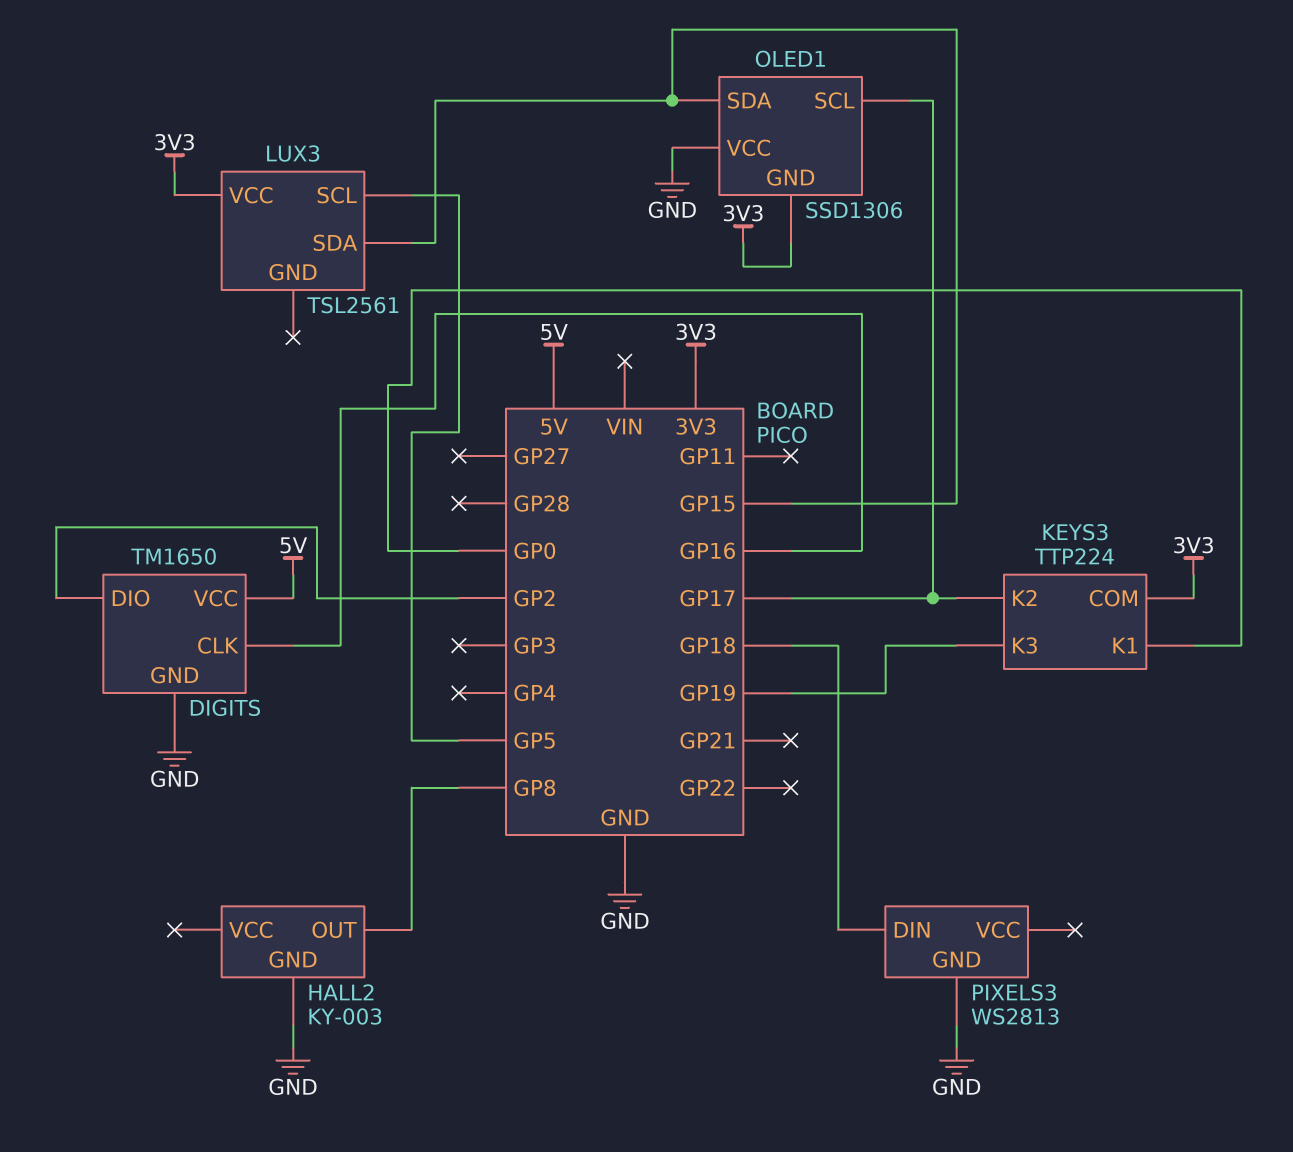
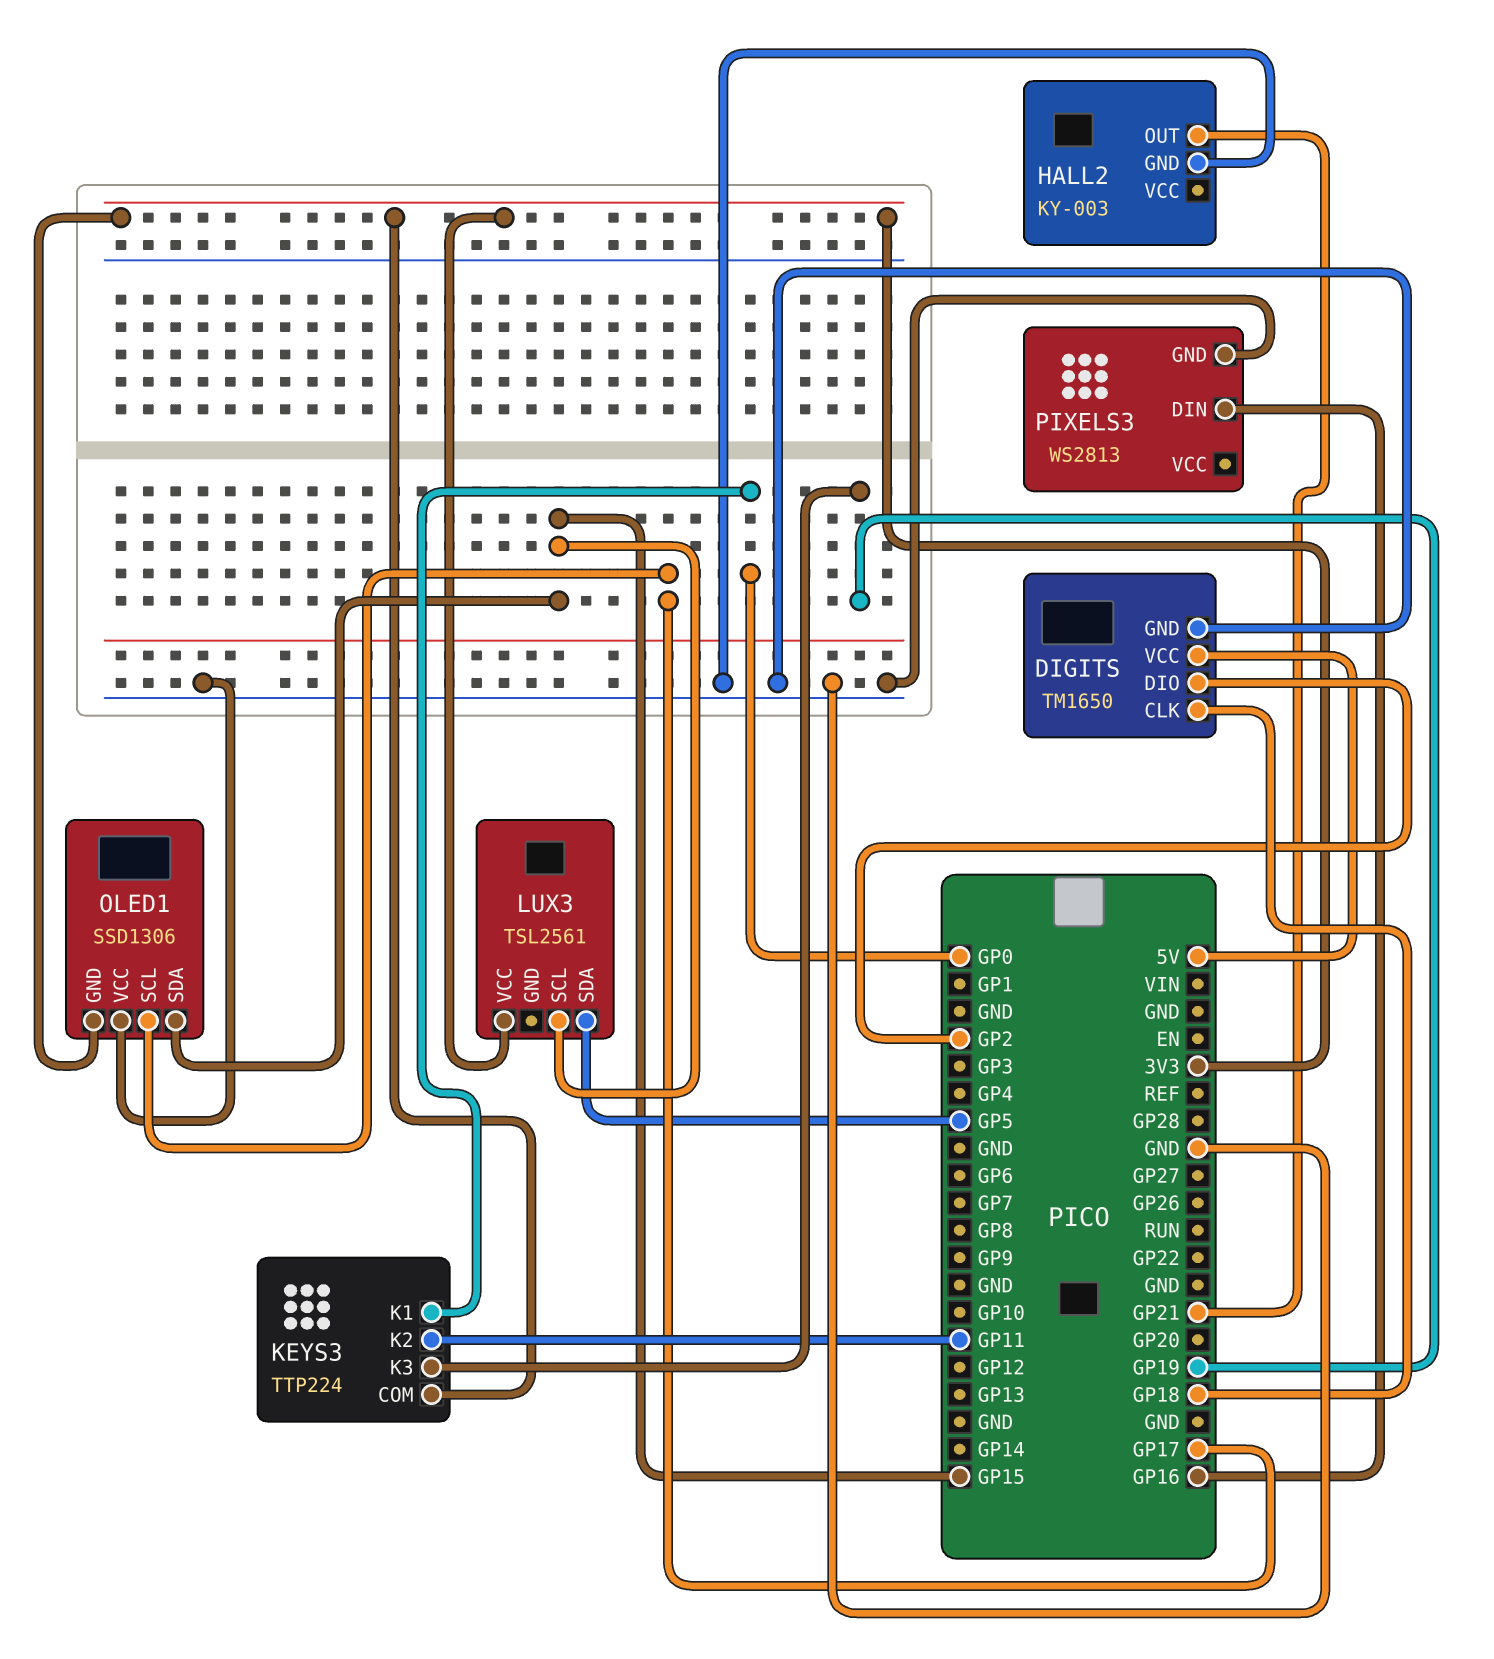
DIGITS pin CLK: GP16 -> GP18
HALL2 pin OUT: GP8 -> GP21
KEYS3 pin K2: GP17 -> GP11
LUX3 pin SCL: GP5 -> GP15
LUX3 pin SDA: GP15 -> GP5
PIXELS3 pin DIN: GP18 -> GP16

